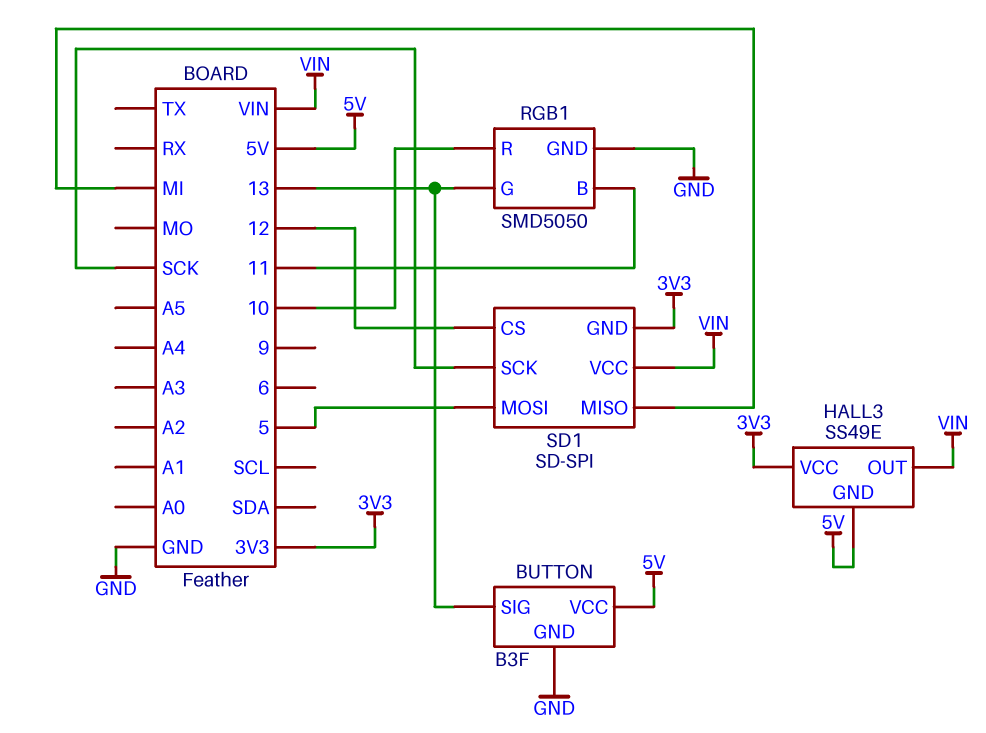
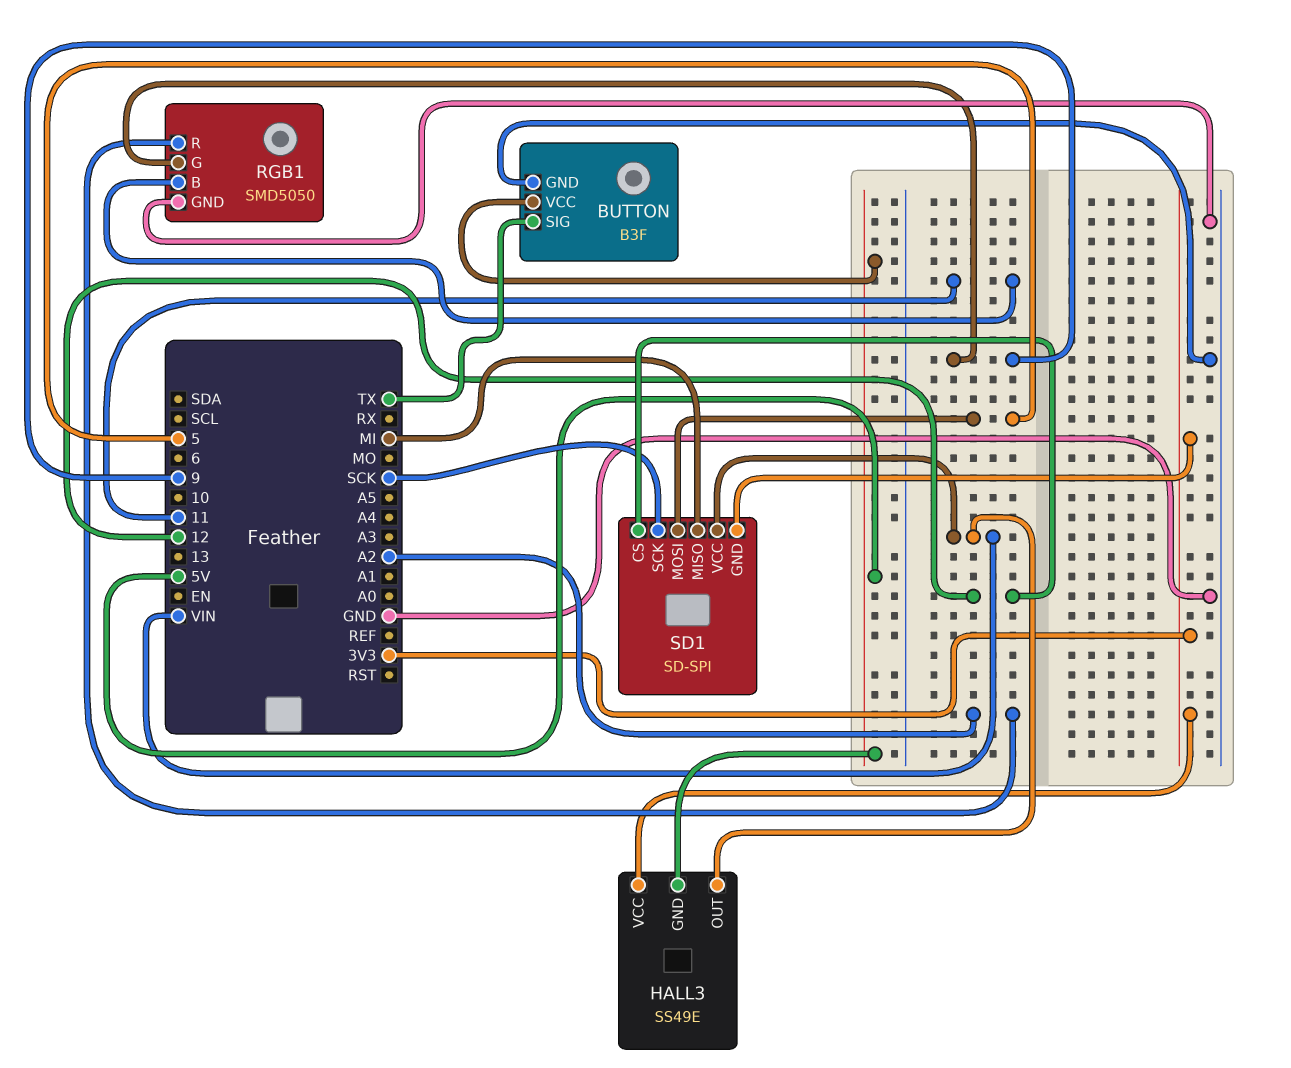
BUTTON pin SIG: 13 -> TX
RGB1 pin G: 13 -> 9
RGB1 pin R: 10 -> A2

